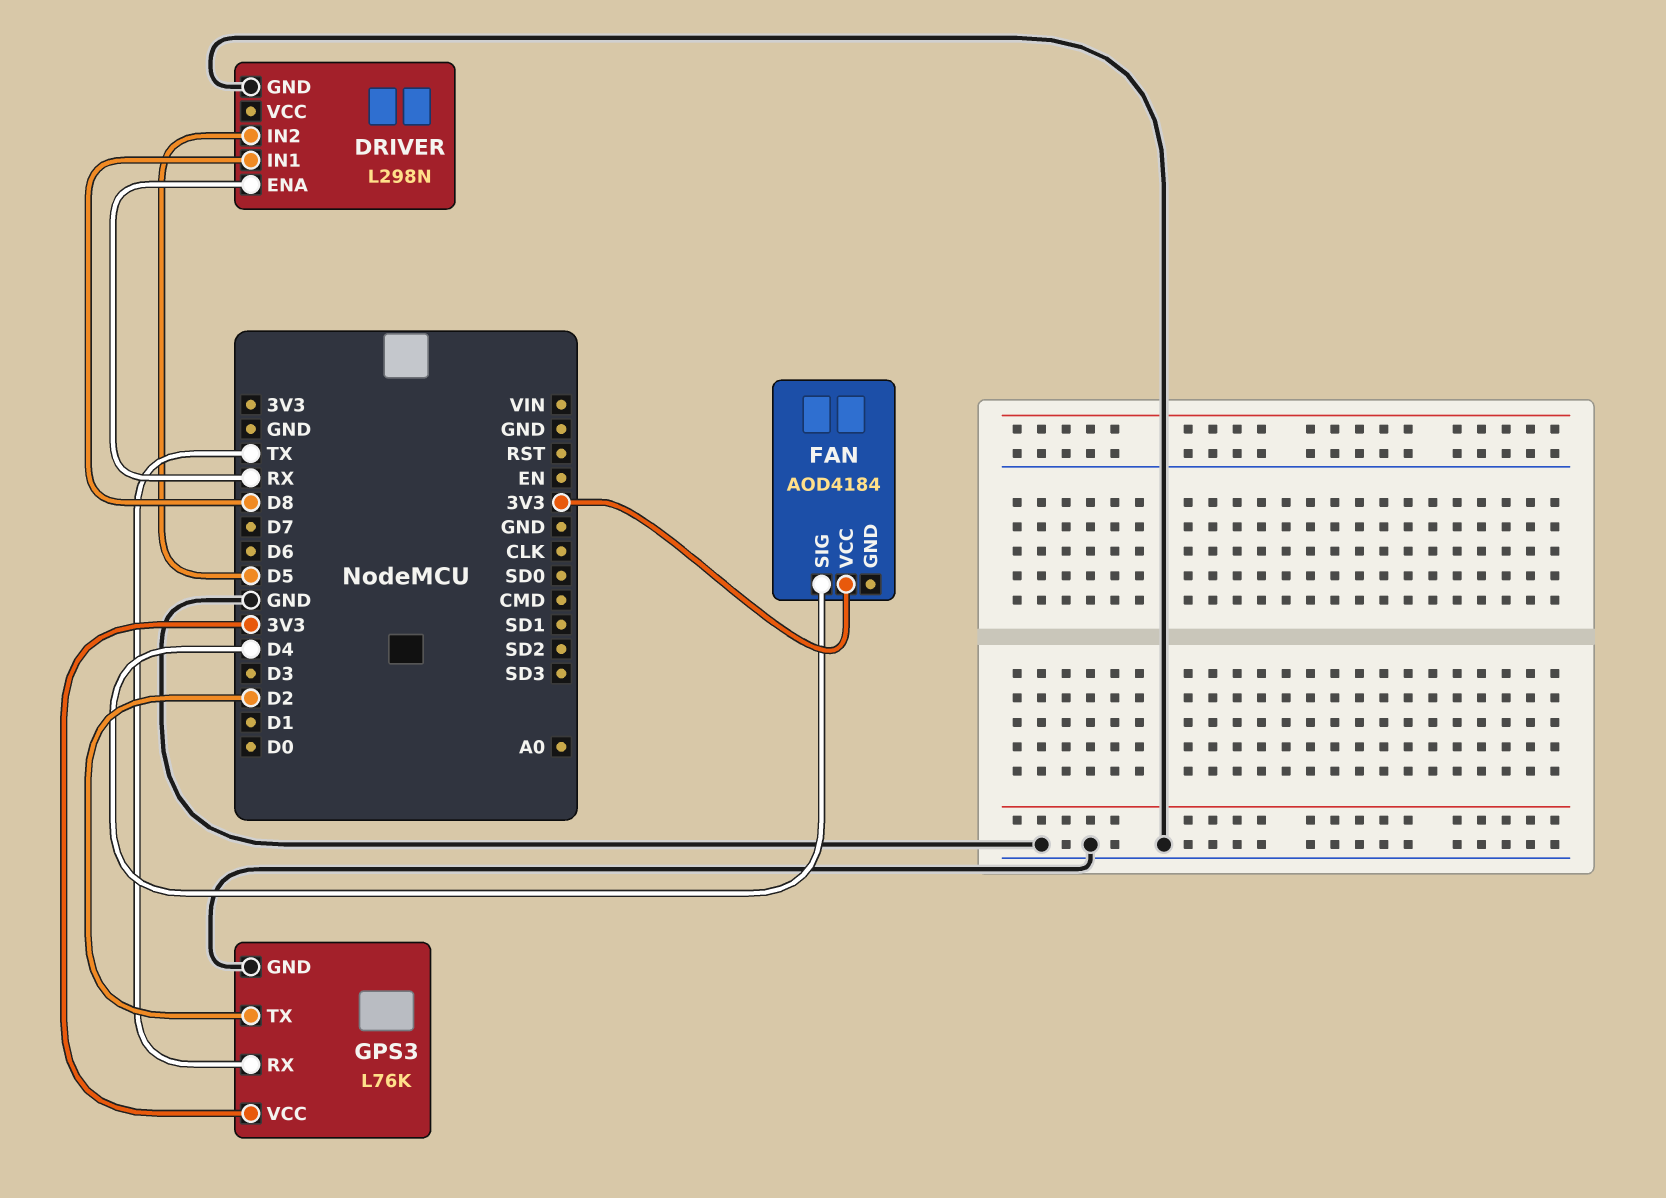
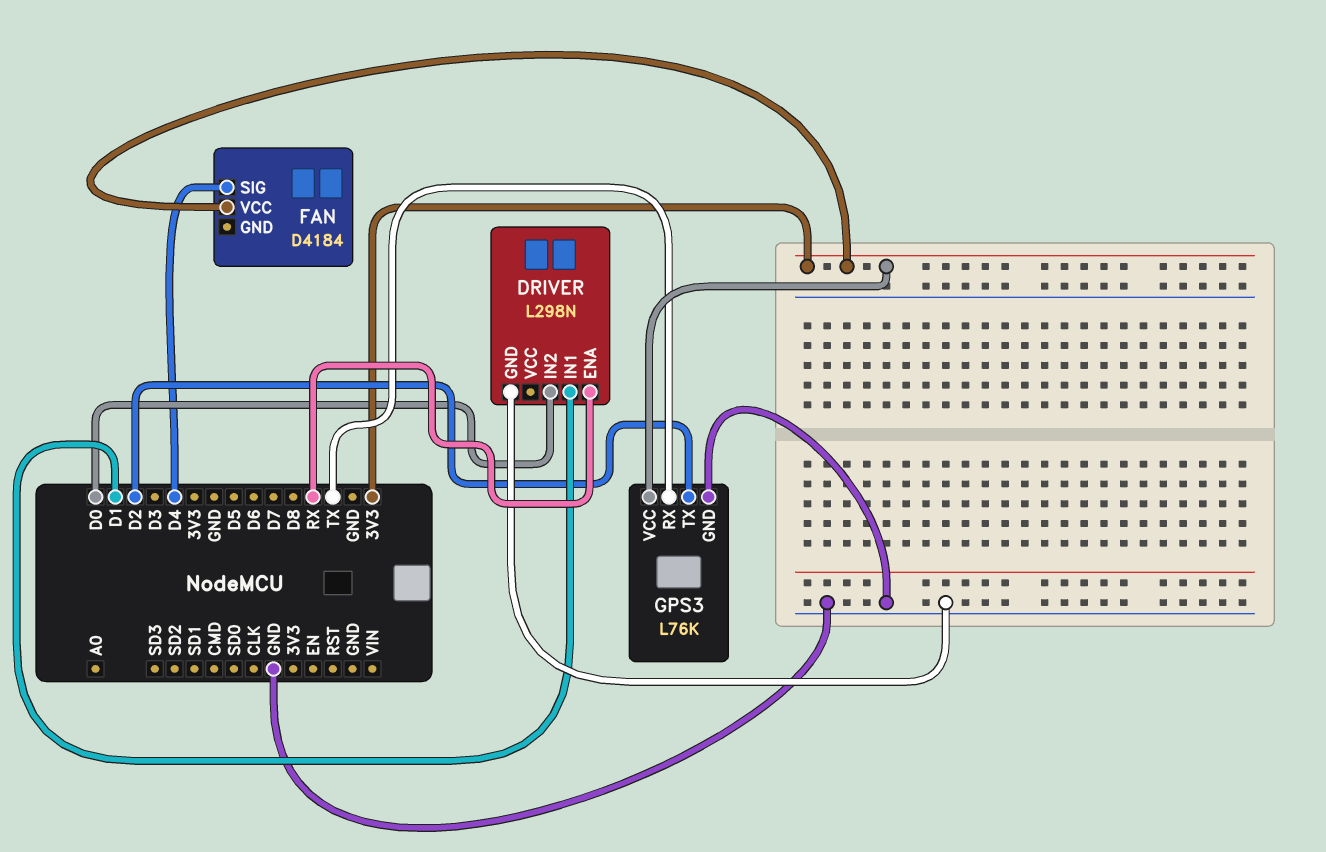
DRIVER pin IN1: D8 -> D1
DRIVER pin IN2: D5 -> D0
FAN: AOD4184 -> D4184

